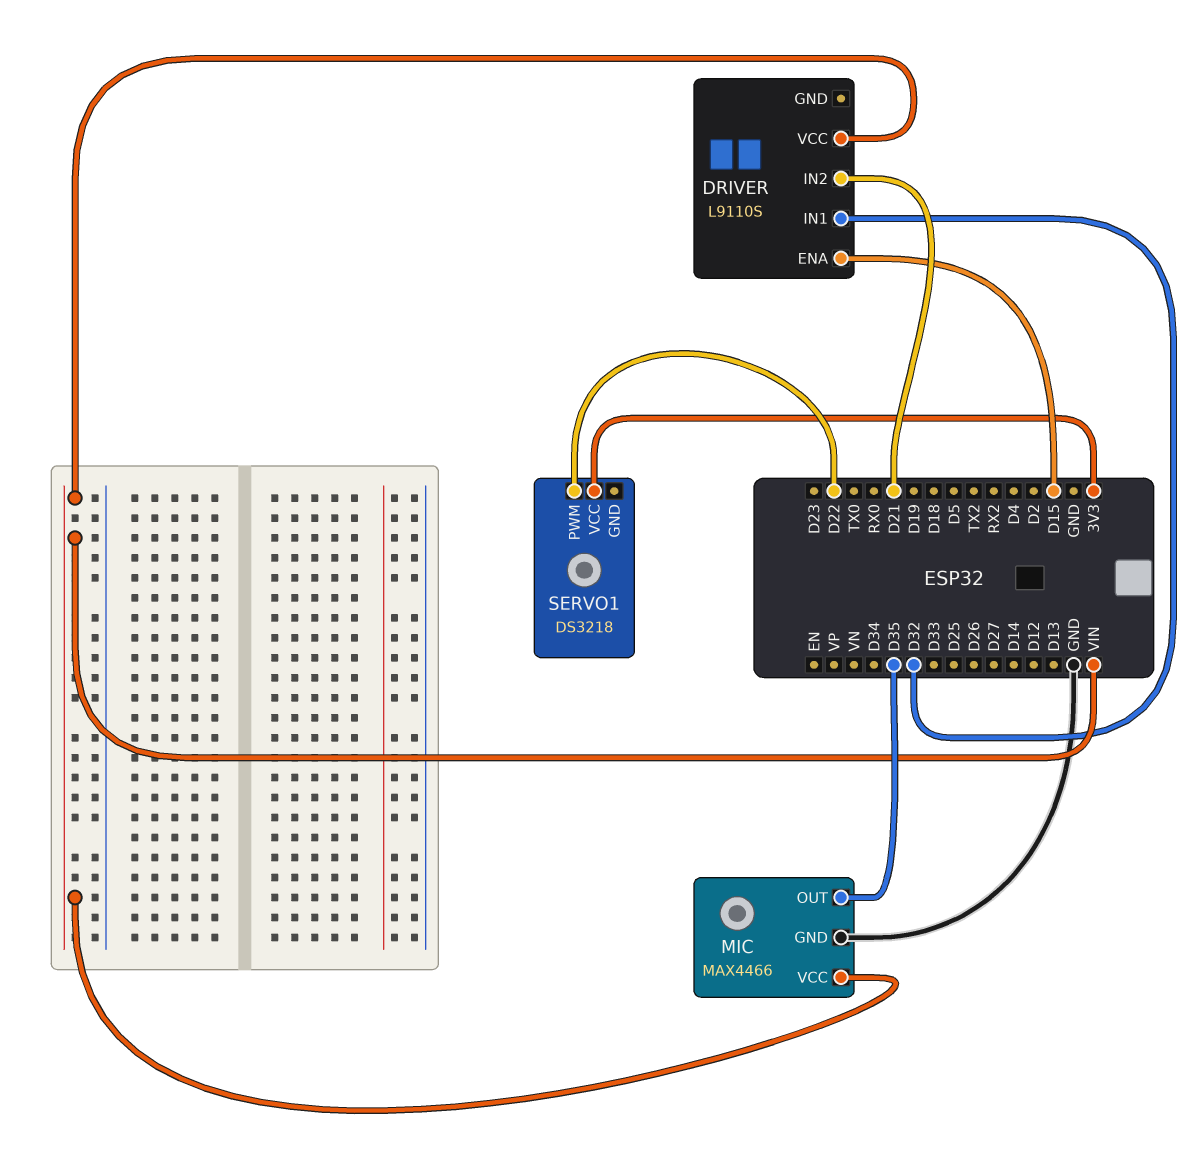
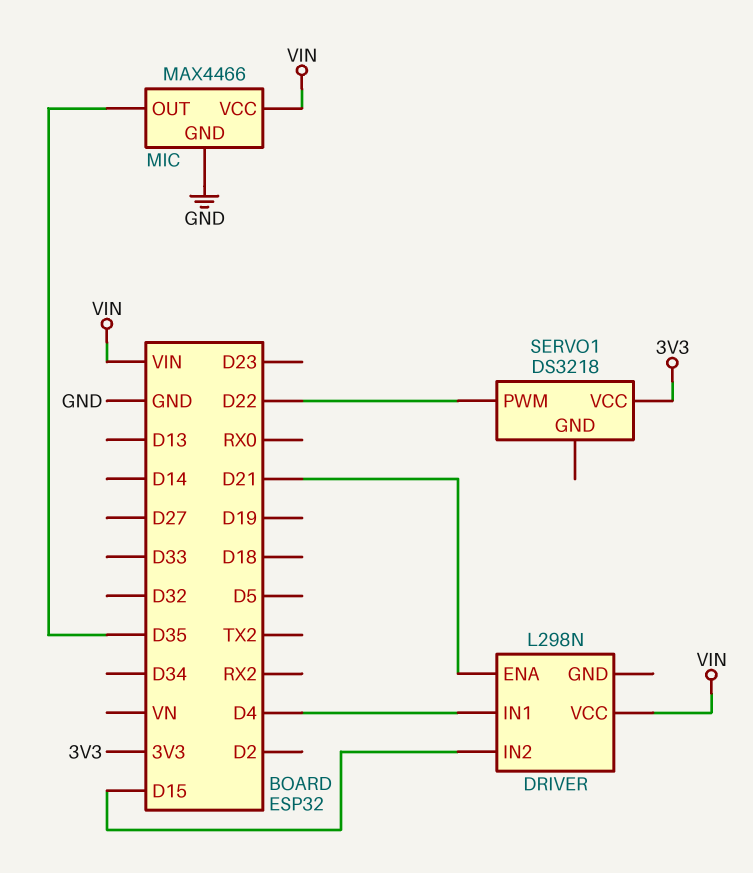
DRIVER: L9110S -> L298N
DRIVER pin ENA: D15 -> D21
DRIVER pin IN1: D32 -> D4
DRIVER pin IN2: D21 -> D15

